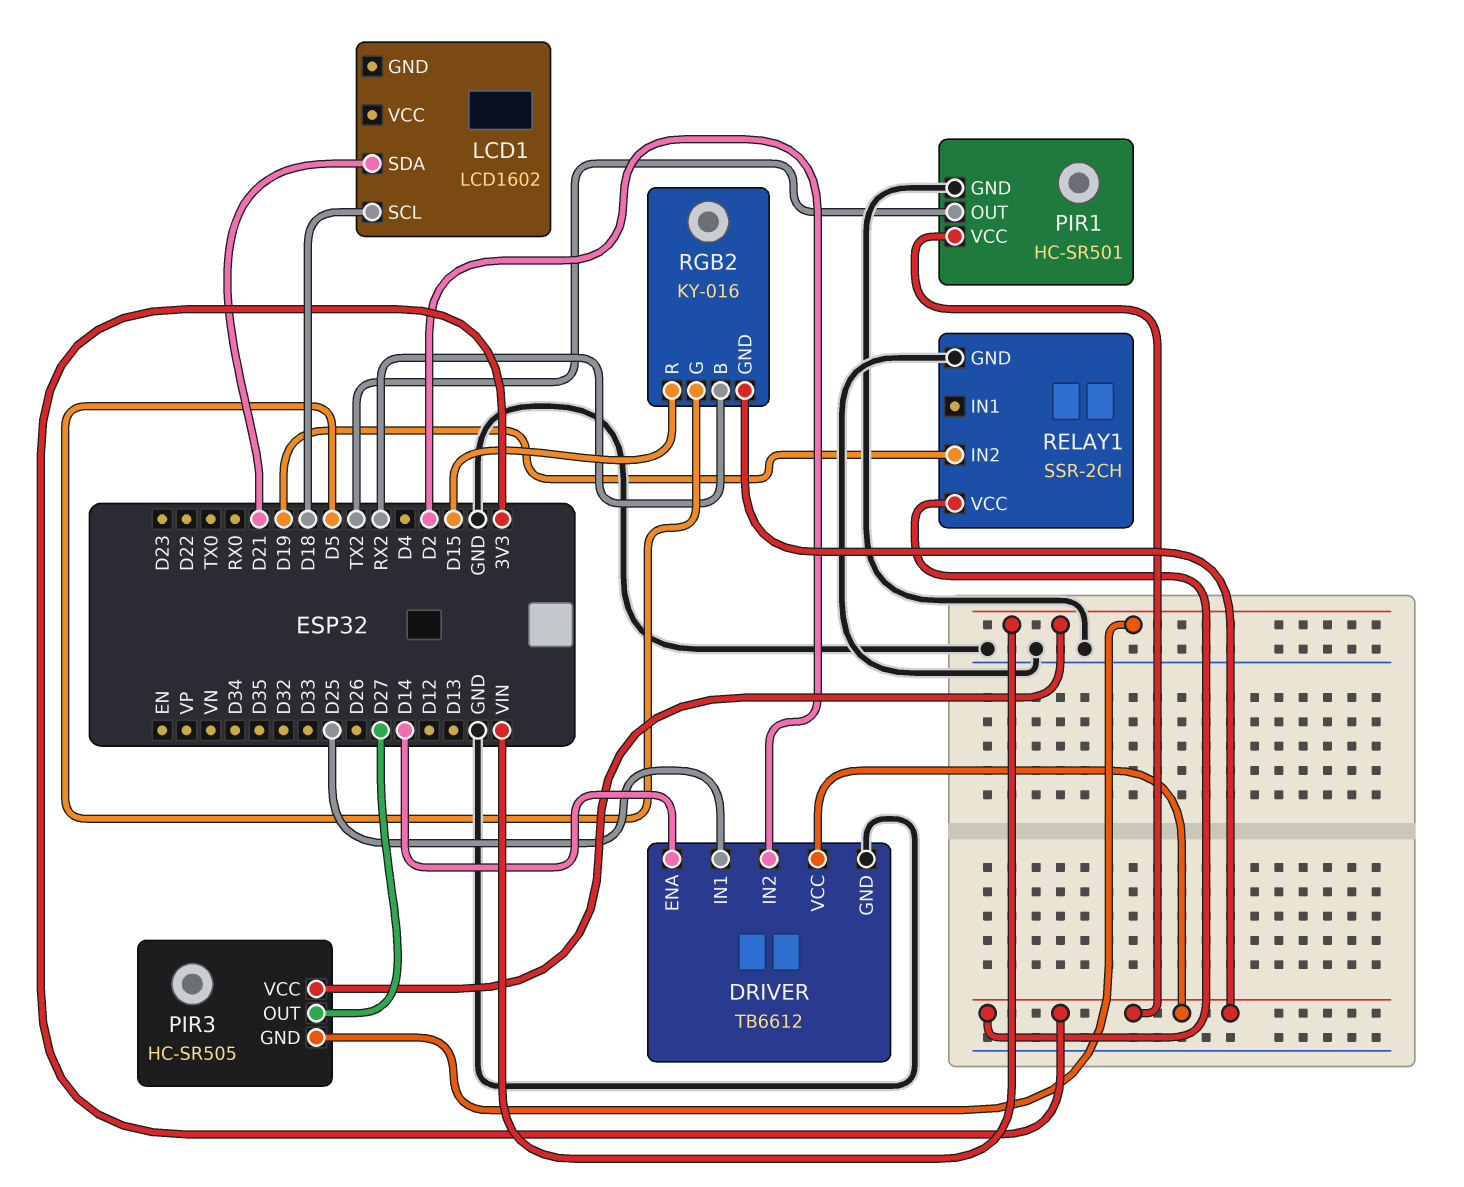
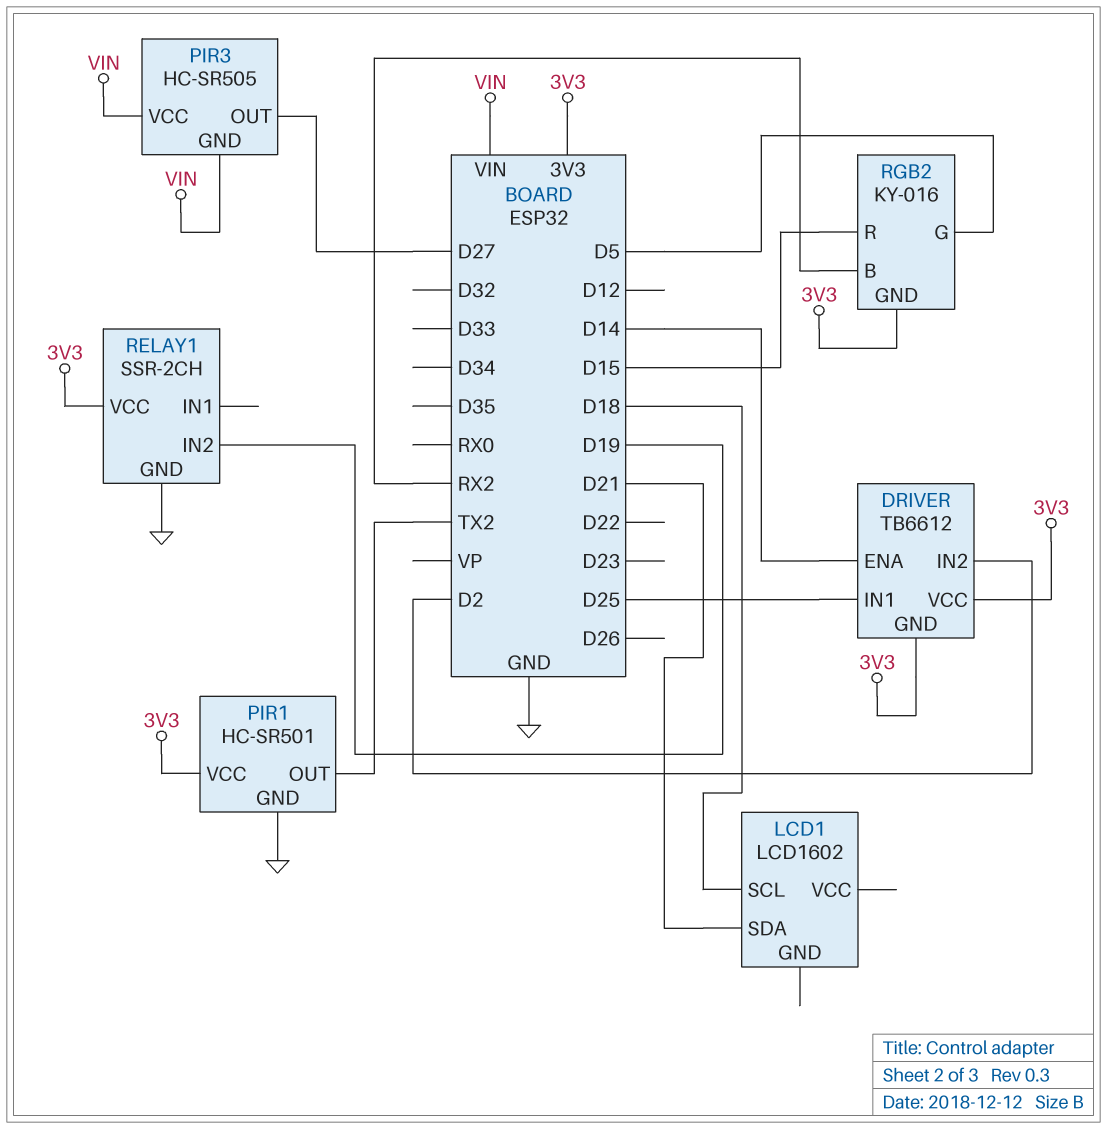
DRIVER pin GND: GND -> 3V3

